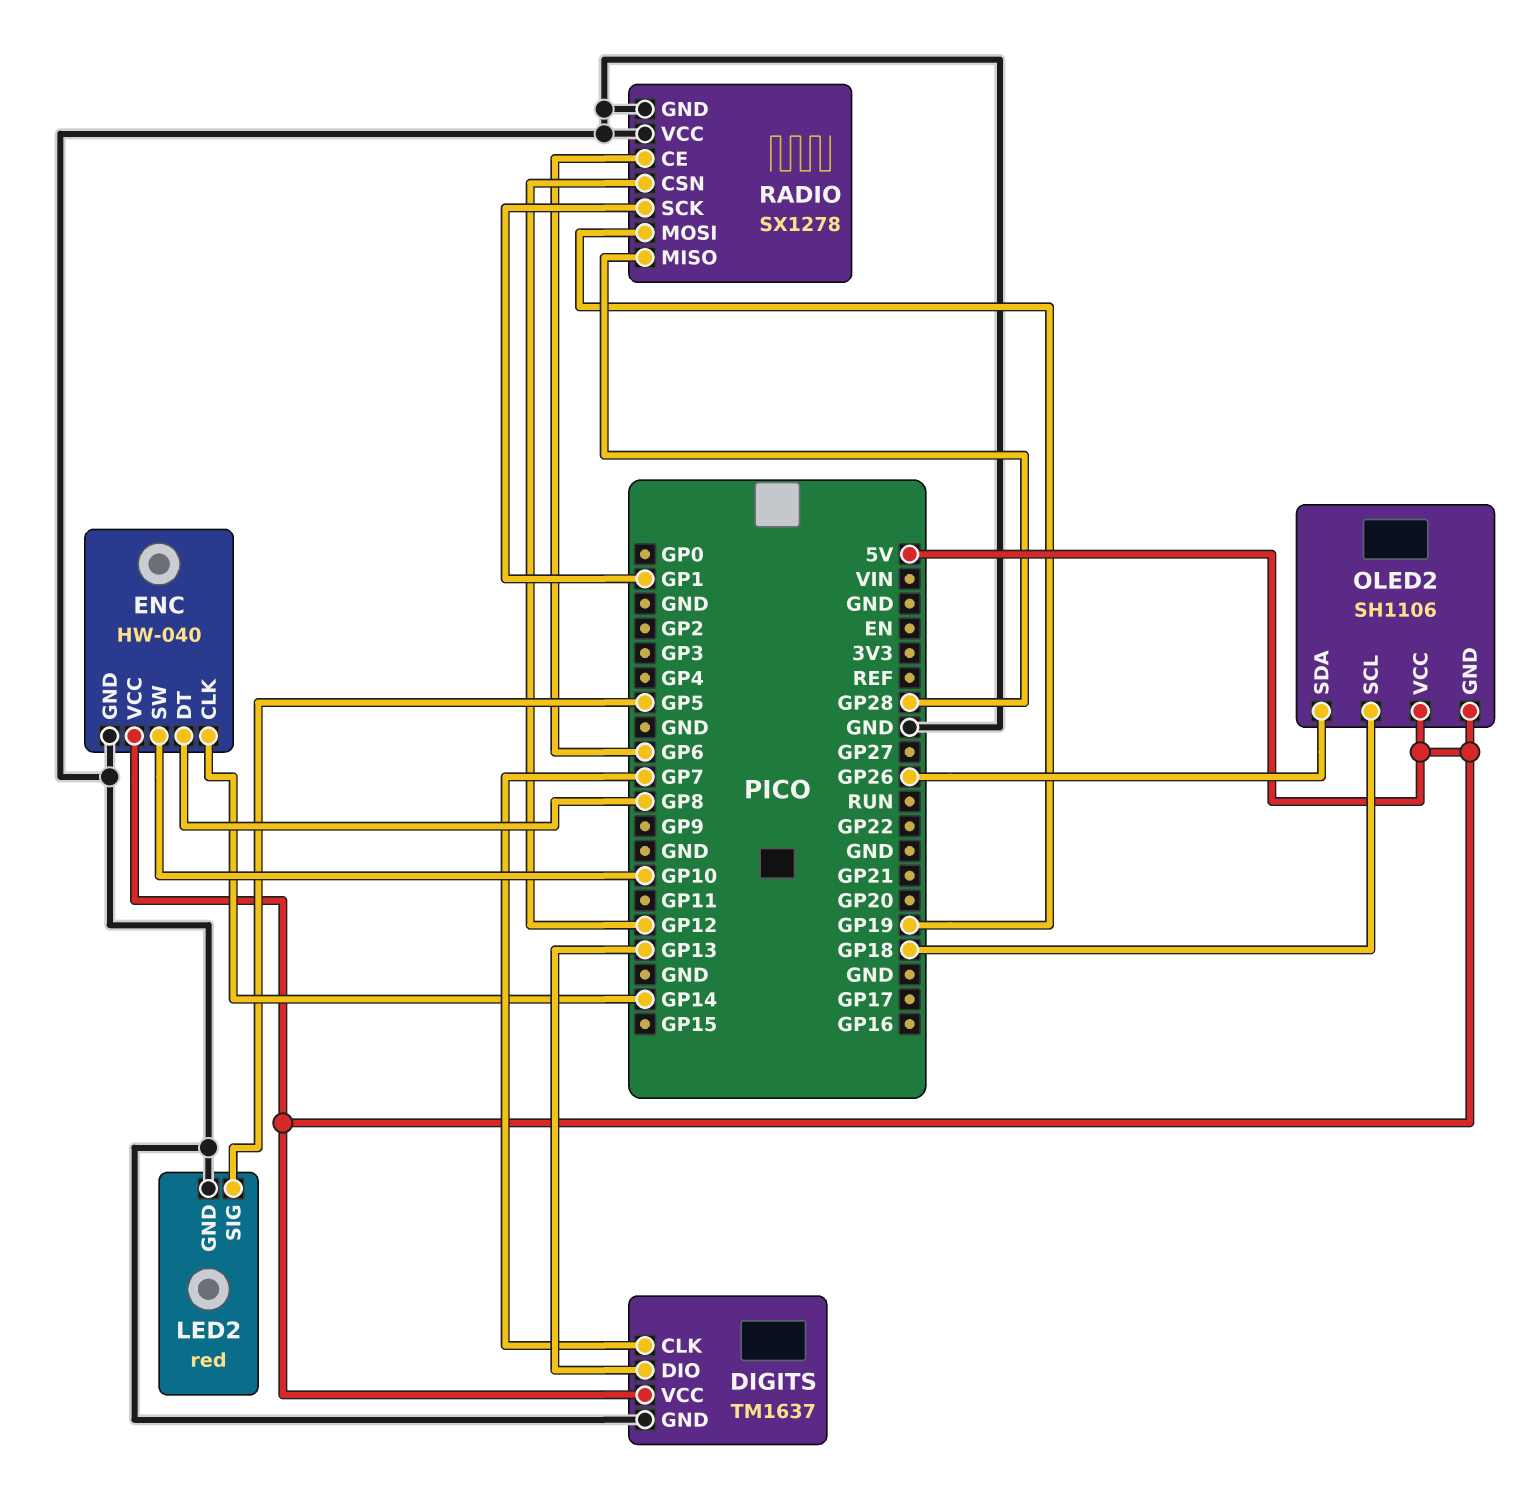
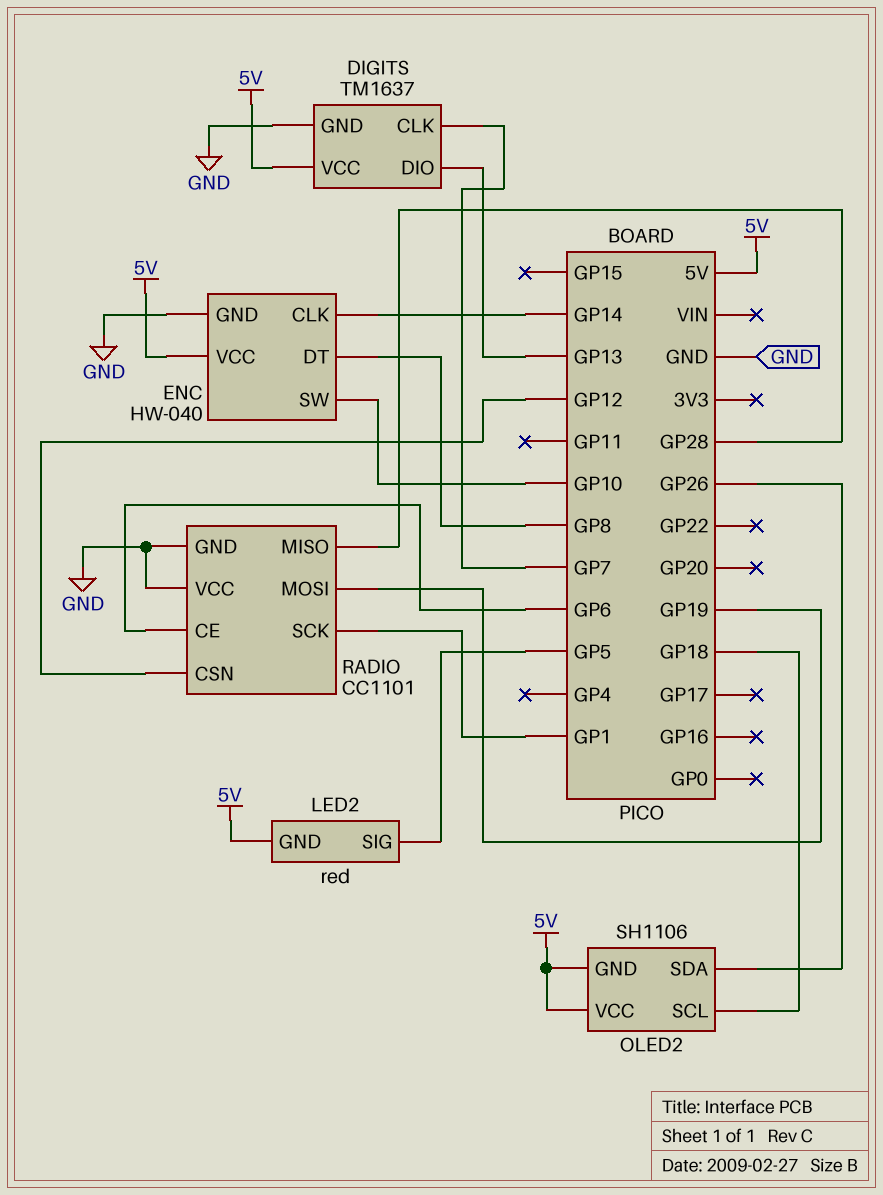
LED2 pin GND: GND -> 5V
RADIO: SX1278 -> CC1101

